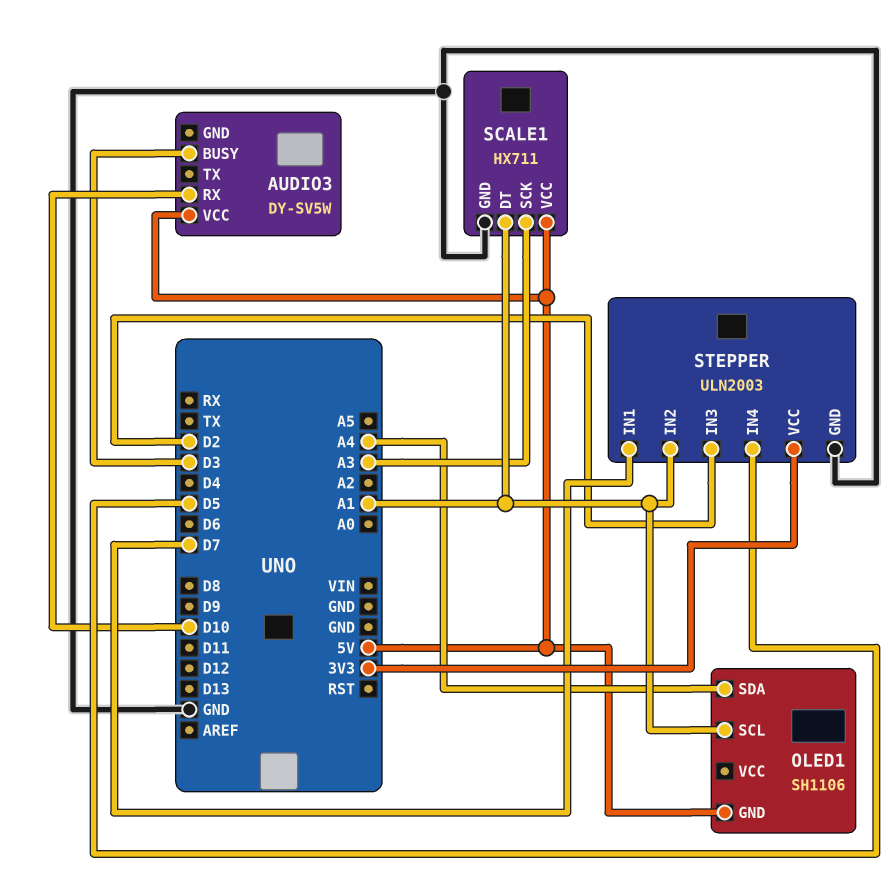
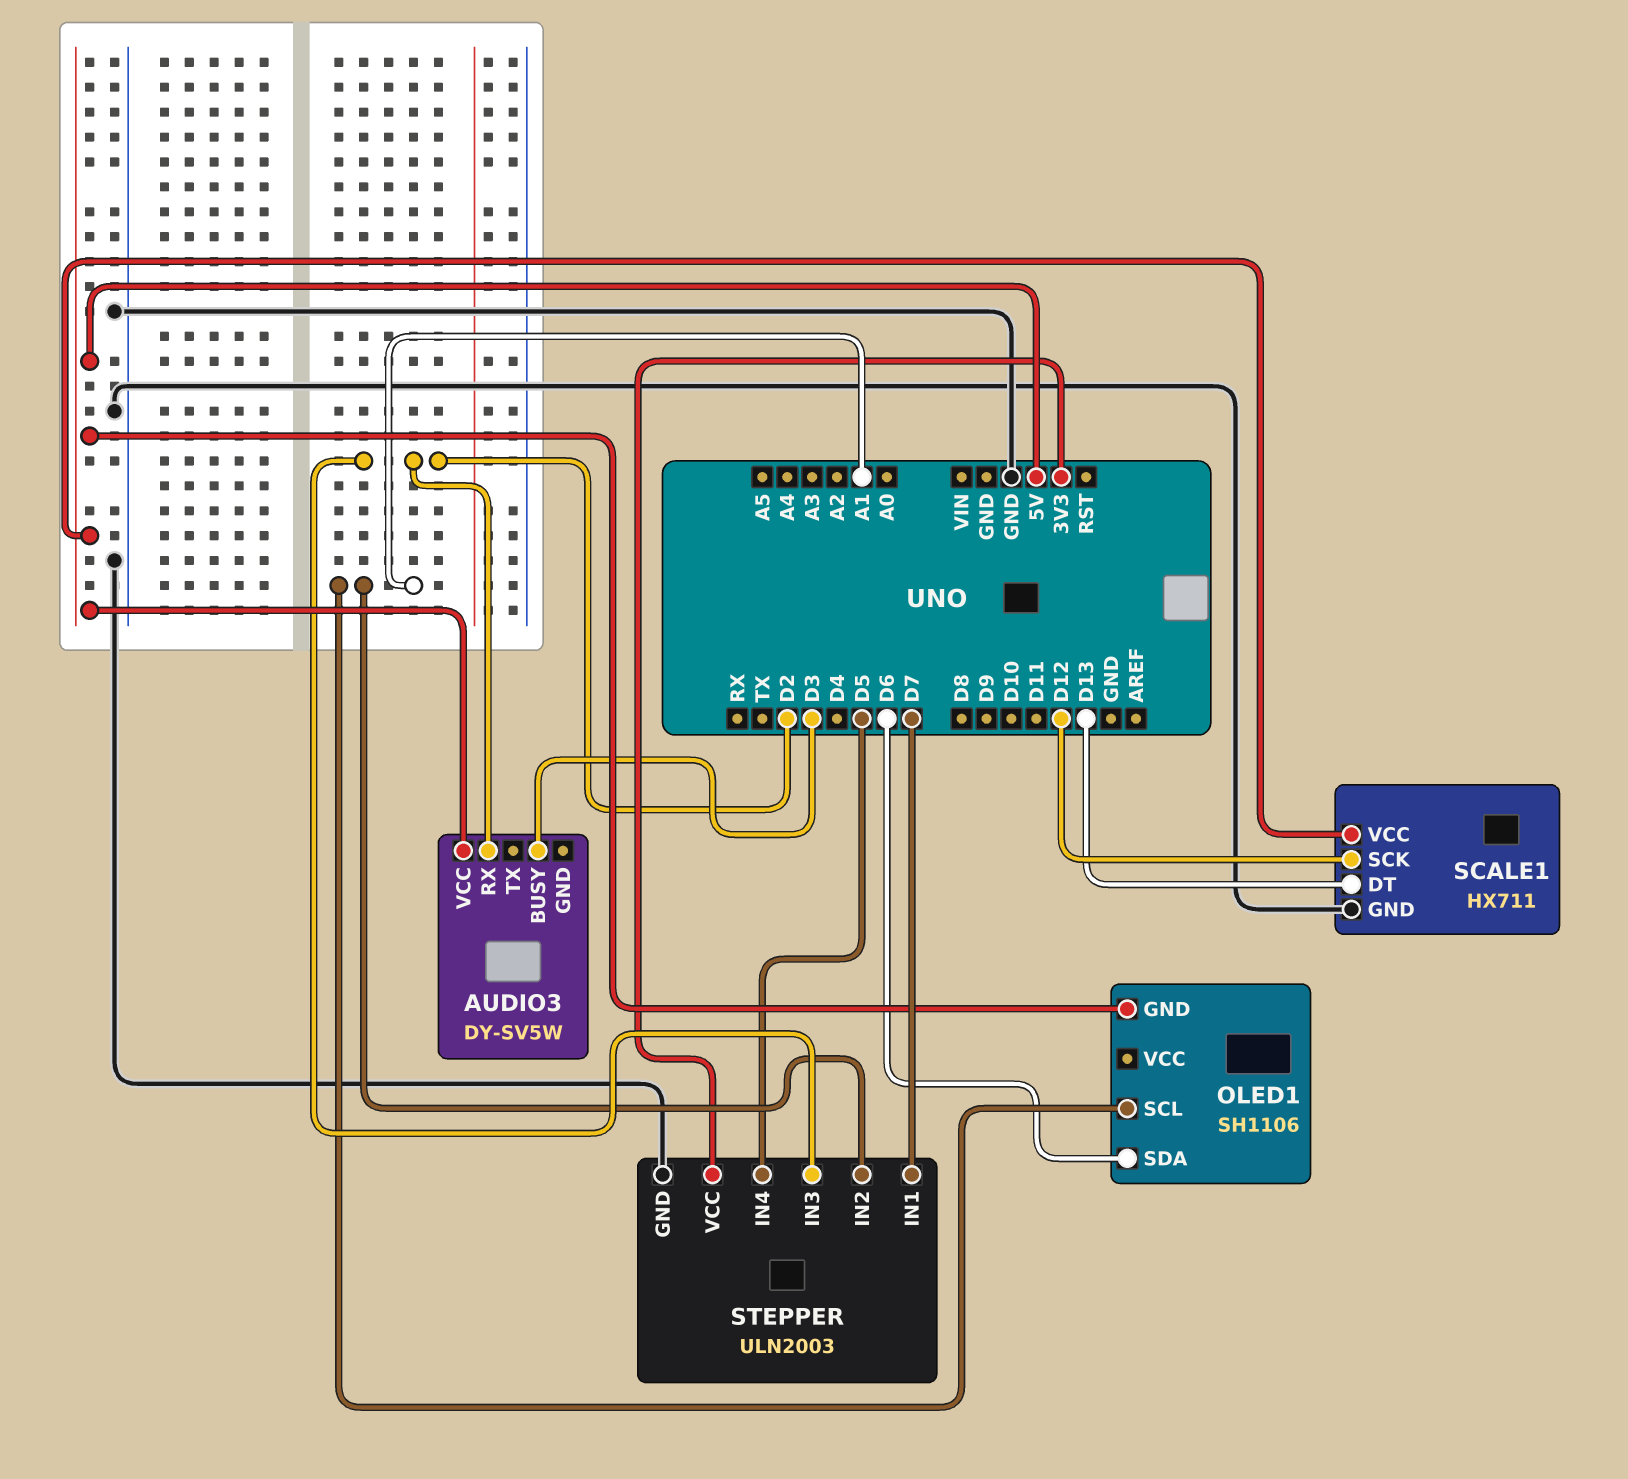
AUDIO3 pin RX: D10 -> D2
OLED1 pin SDA: A4 -> D6
SCALE1 pin DT: A1 -> D13
SCALE1 pin SCK: A3 -> D12

